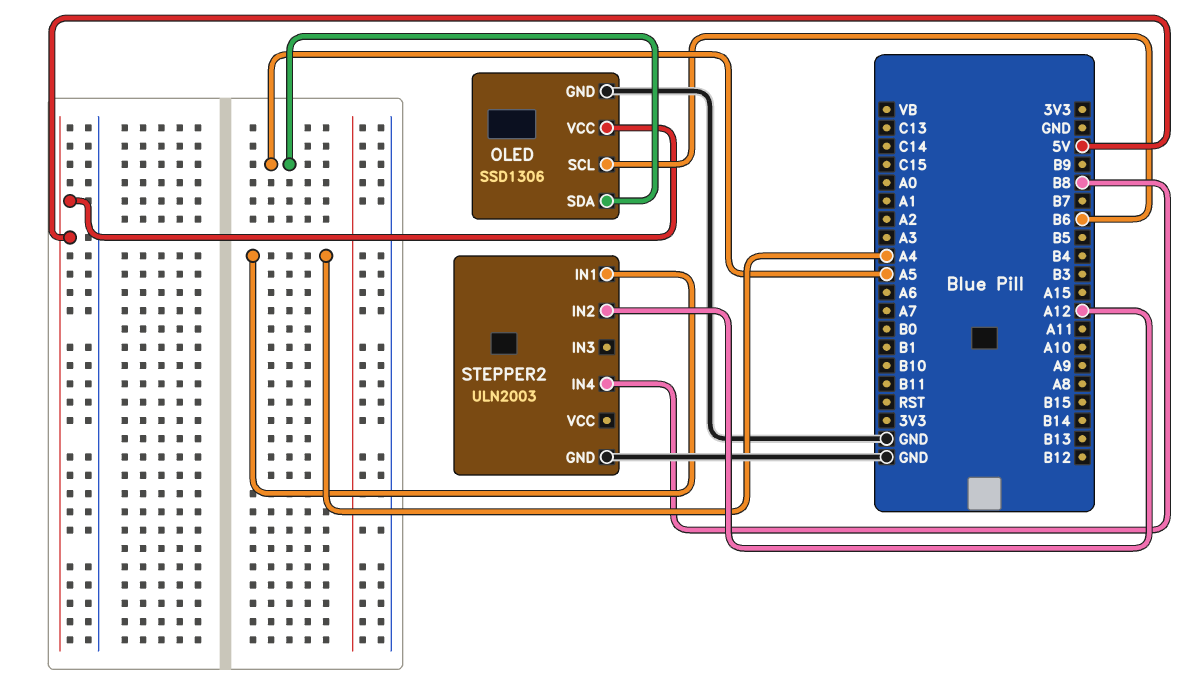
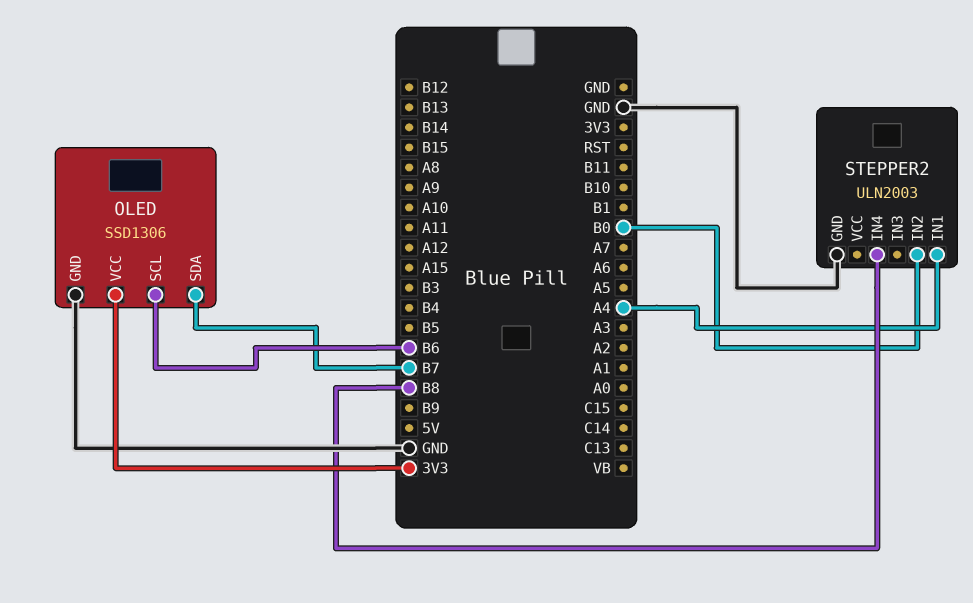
OLED pin SDA: A5 -> B7
OLED pin VCC: 5V -> 3V3
STEPPER2 pin IN2: A12 -> B0

